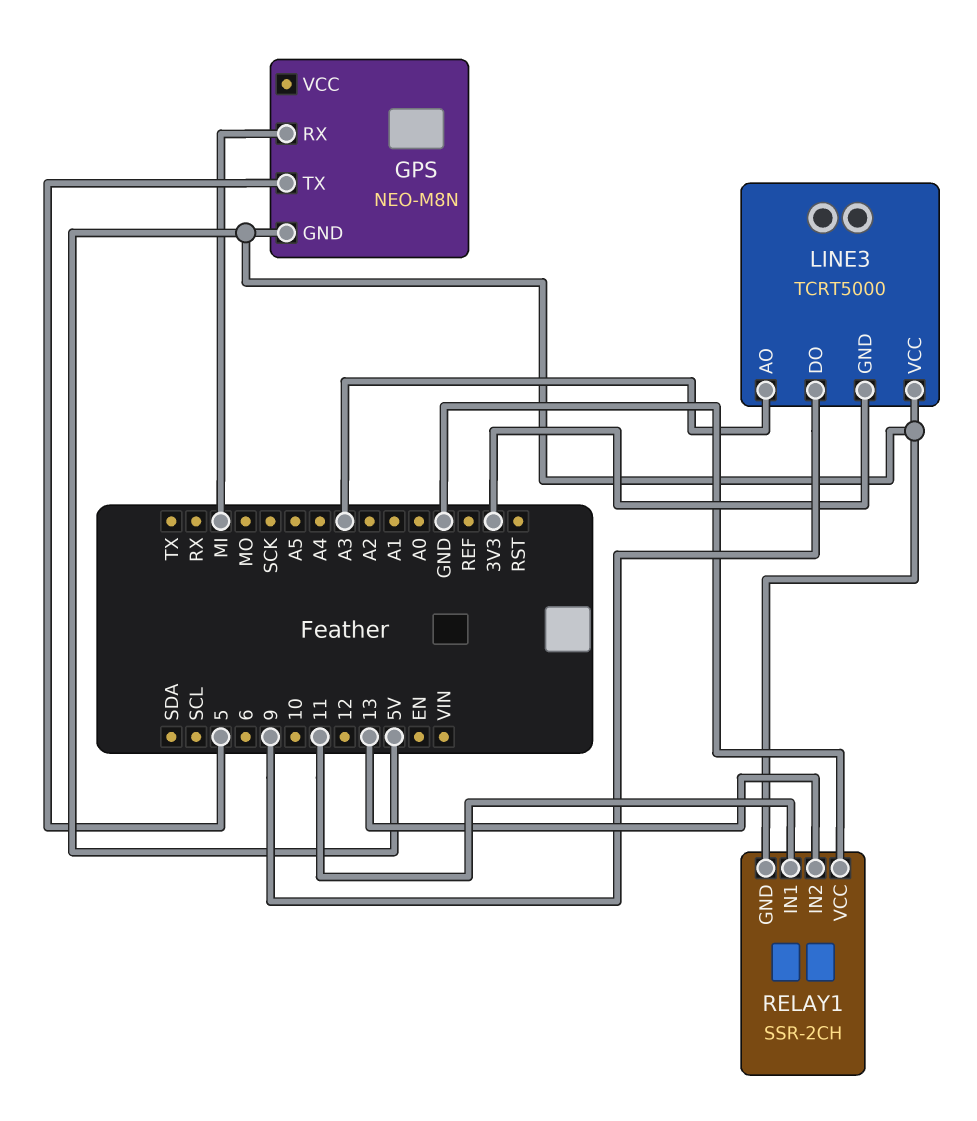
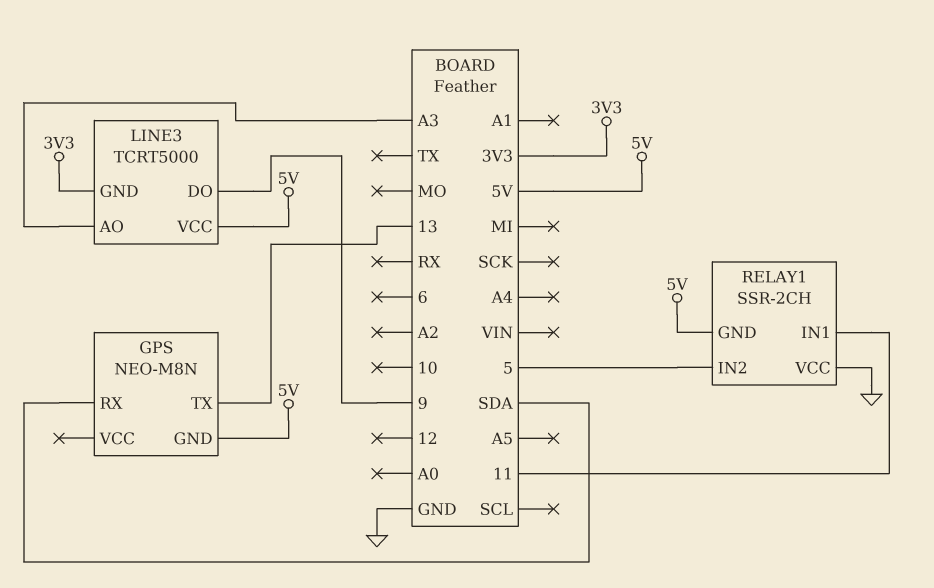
GPS pin RX: MI -> SDA
GPS pin TX: 5 -> 13
RELAY1 pin IN2: 13 -> 5

